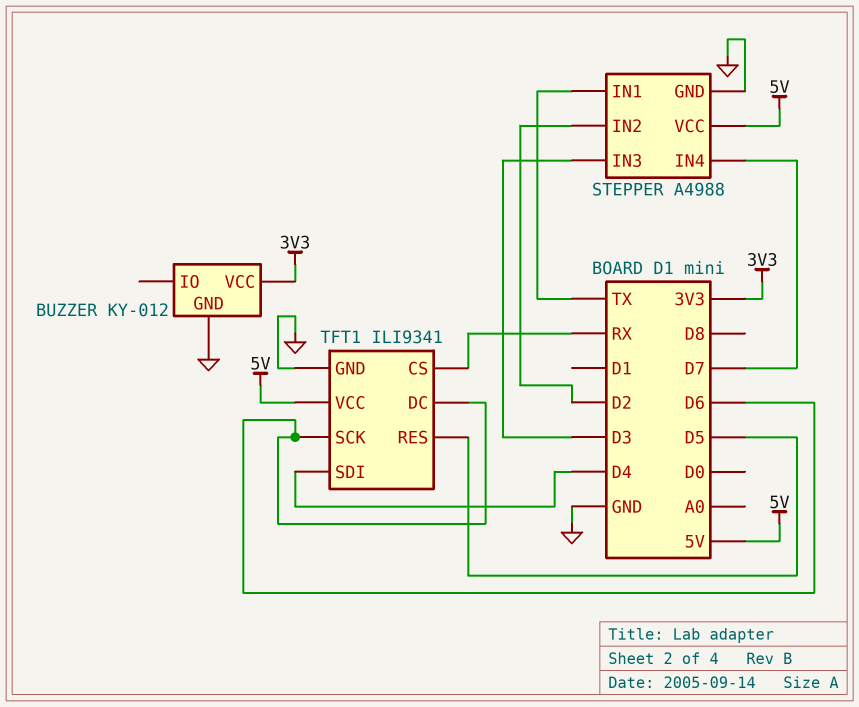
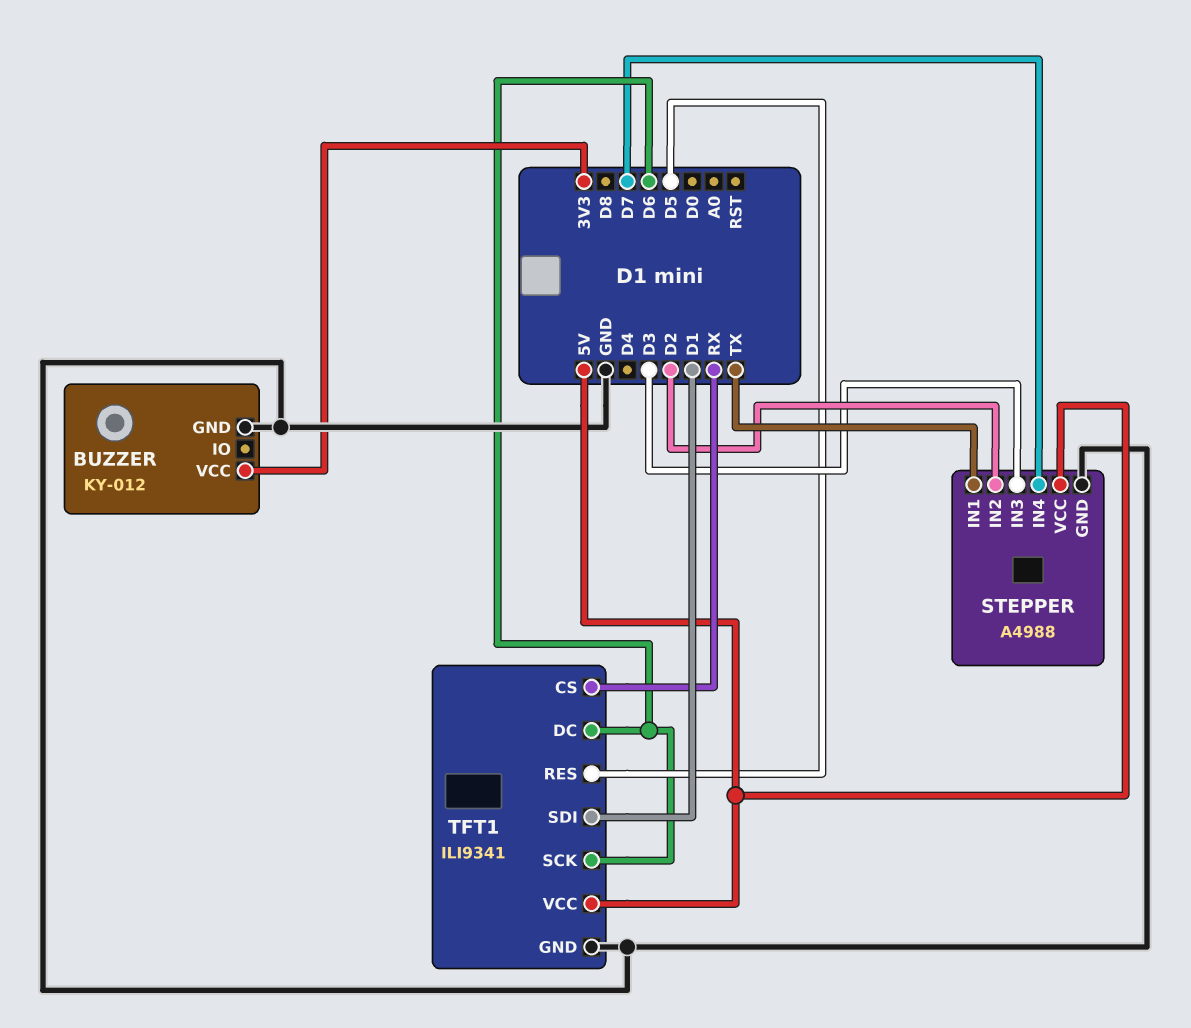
TFT1 pin SDI: D4 -> D1

